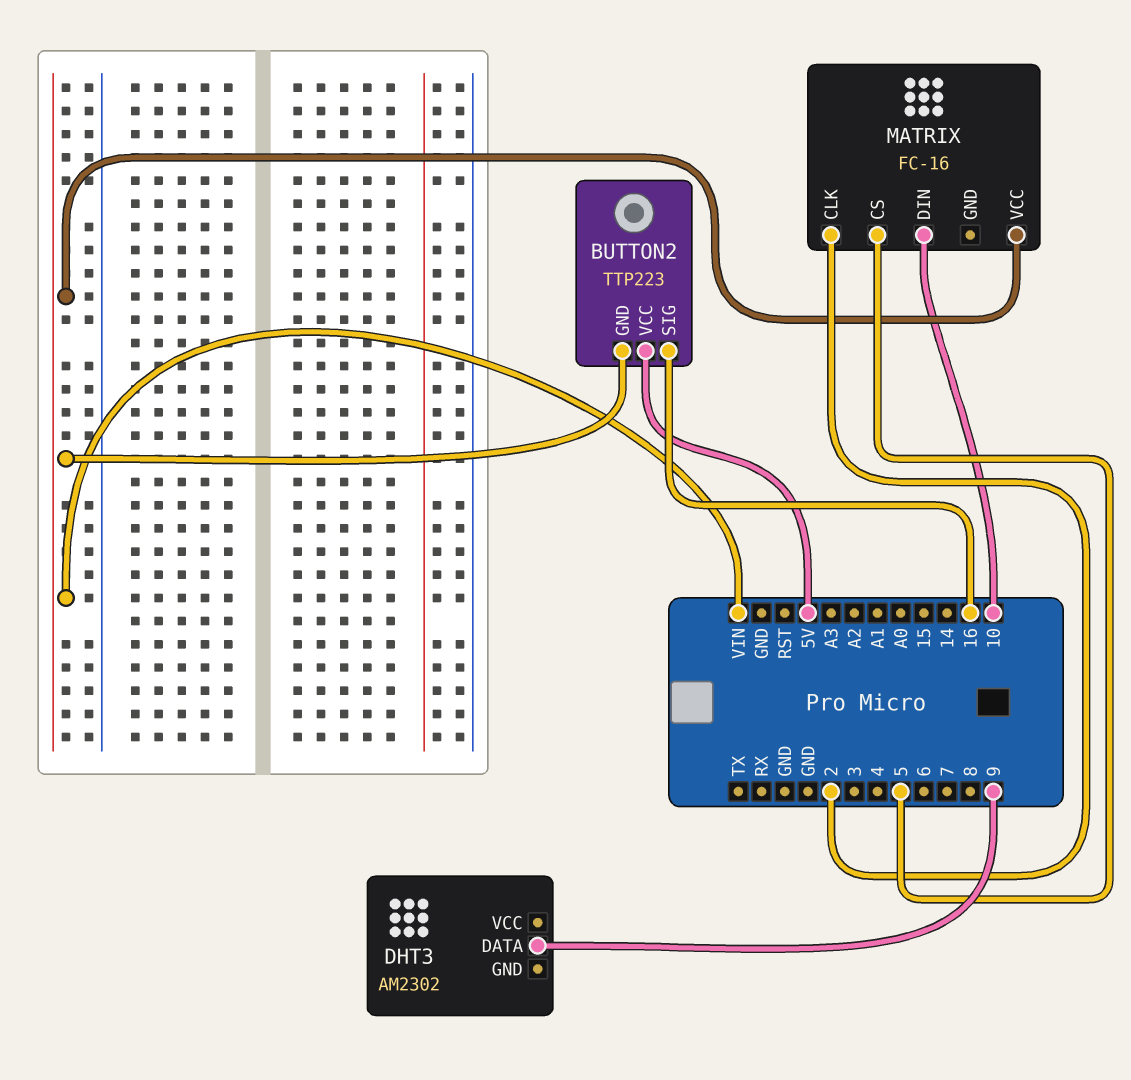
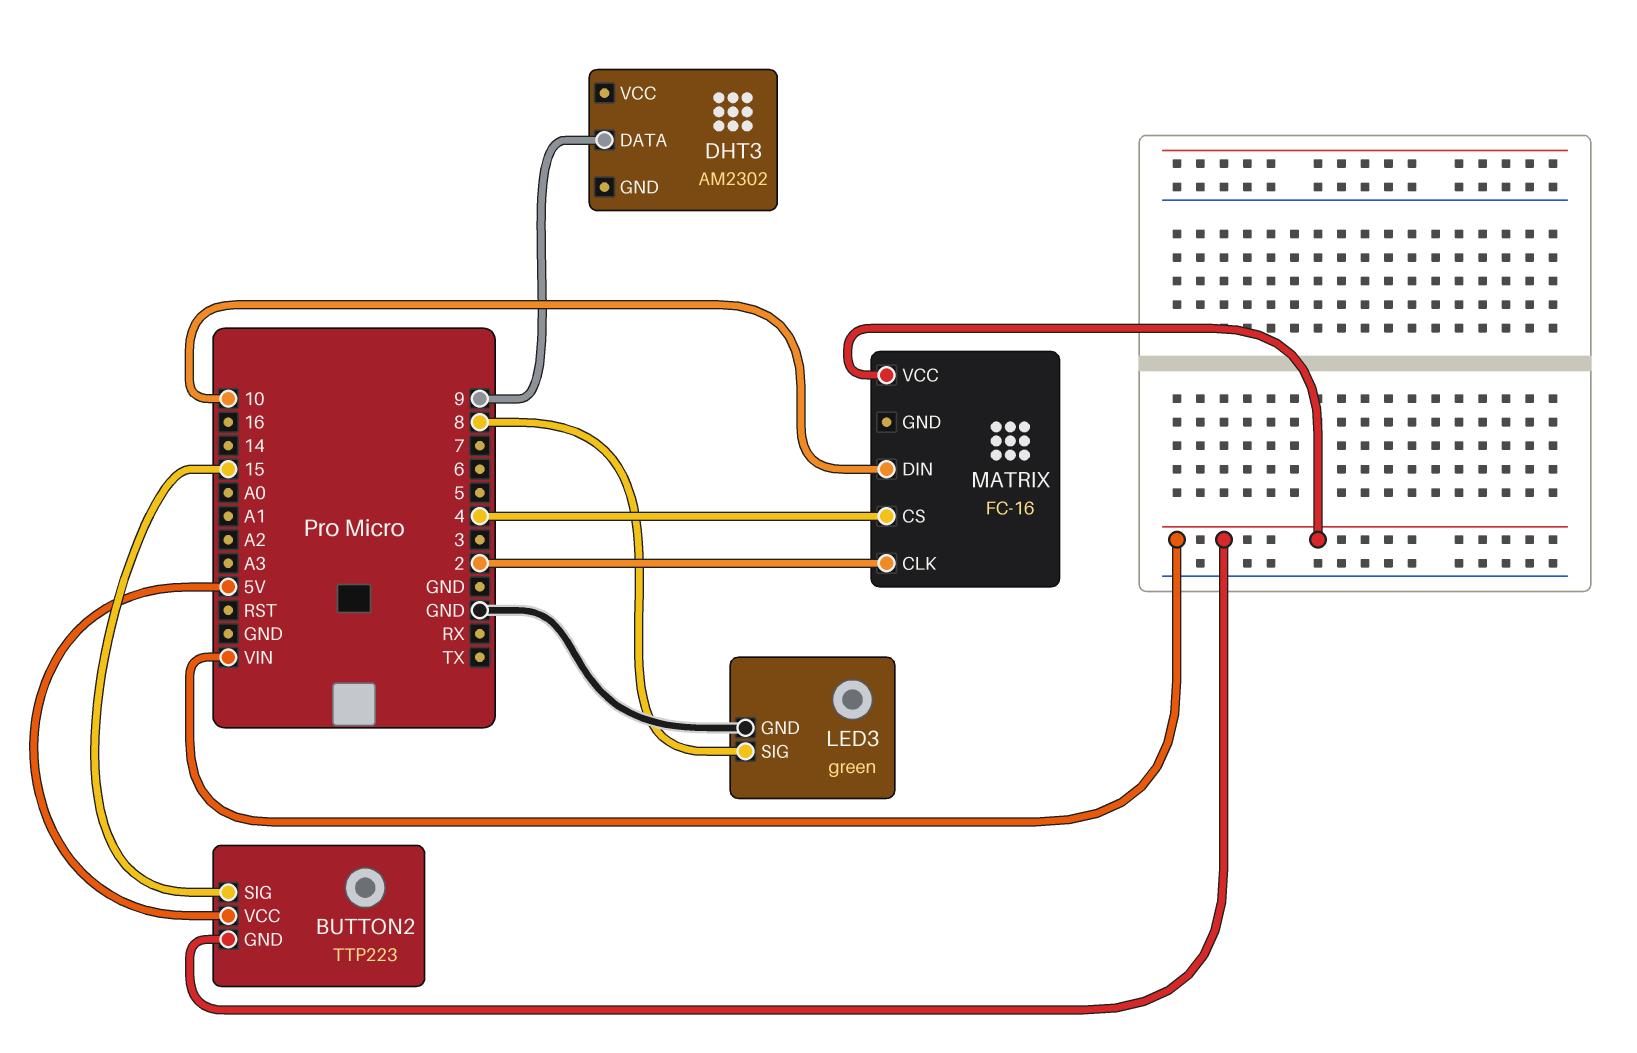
BUTTON2 pin SIG: 16 -> 15
LED3: none -> green
LED3 pin GND: none -> GND
LED3 pin SIG: none -> 8
MATRIX pin CS: 5 -> 4

